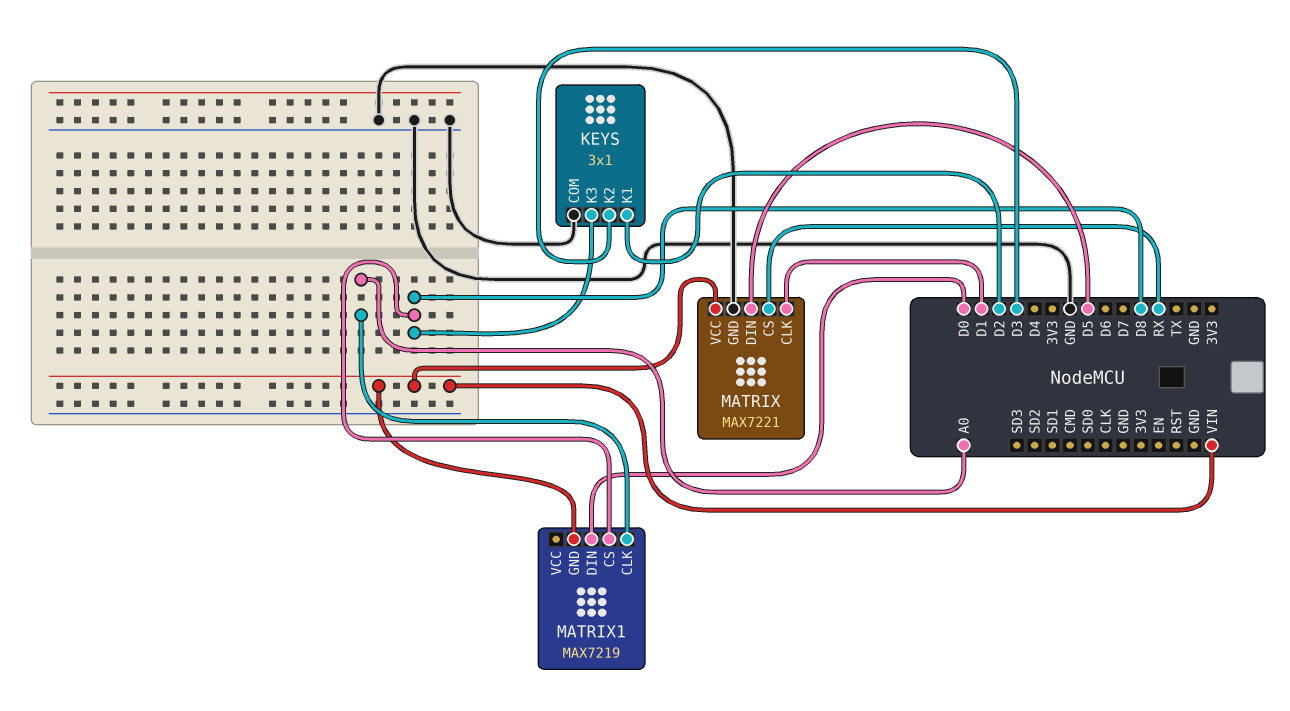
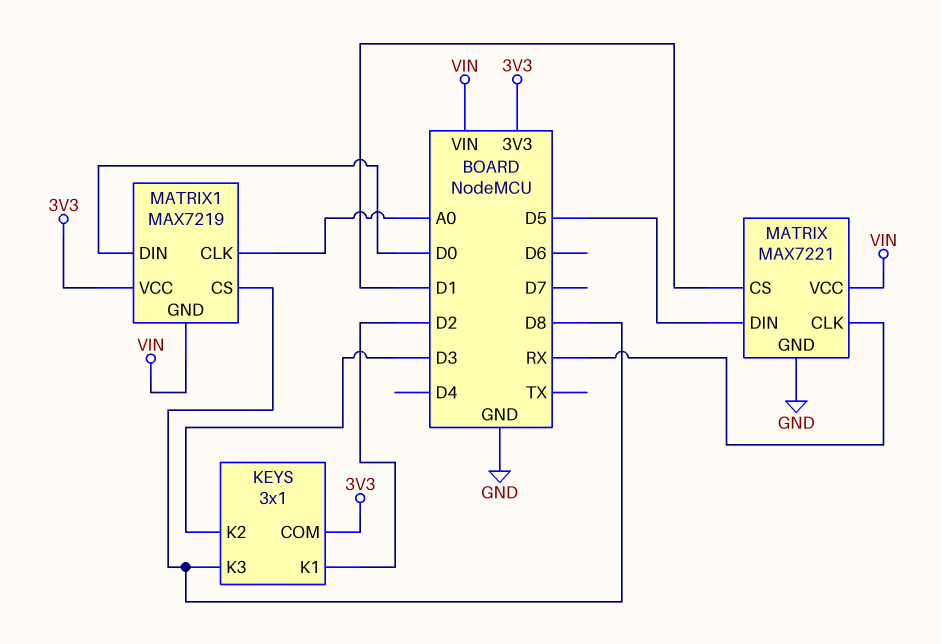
KEYS pin COM: GND -> 3V3
MATRIX pin CLK: D1 -> RX
MATRIX pin CS: RX -> D1
MATRIX1 pin VCC: none -> 3V3

